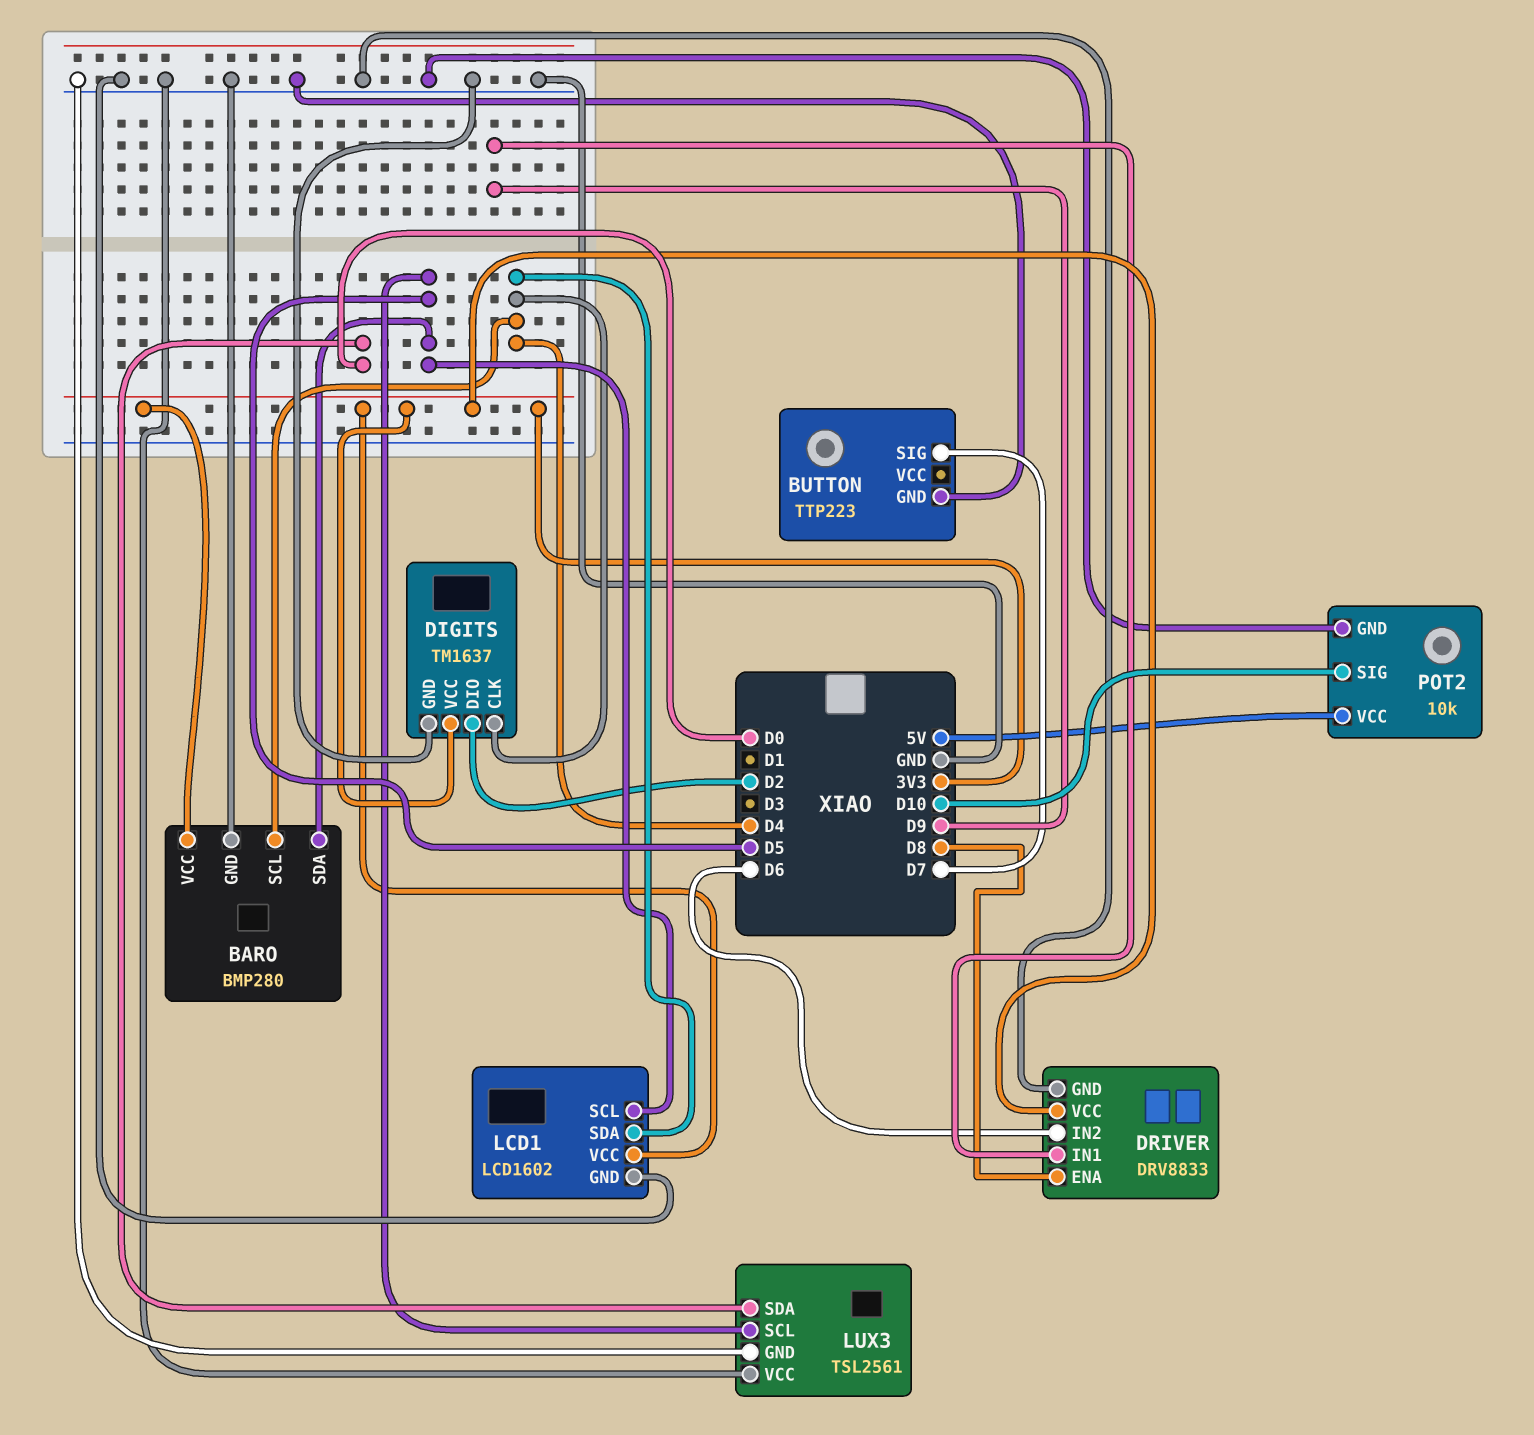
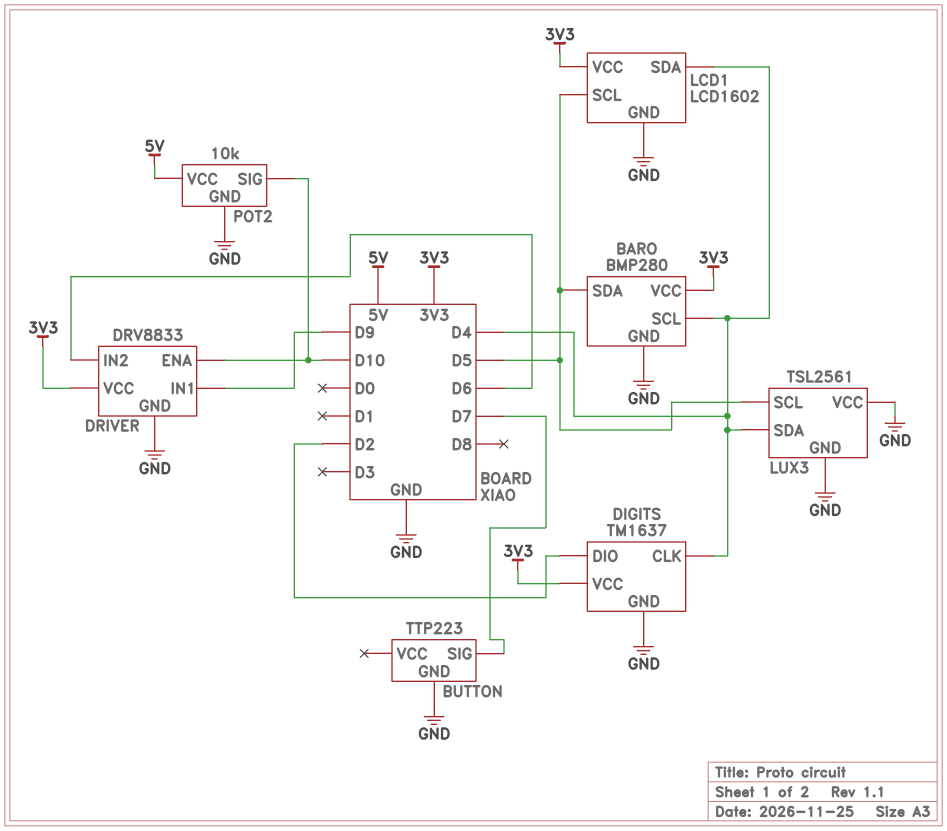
DRIVER pin ENA: D8 -> D10
LUX3 pin SDA: D0 -> D4

